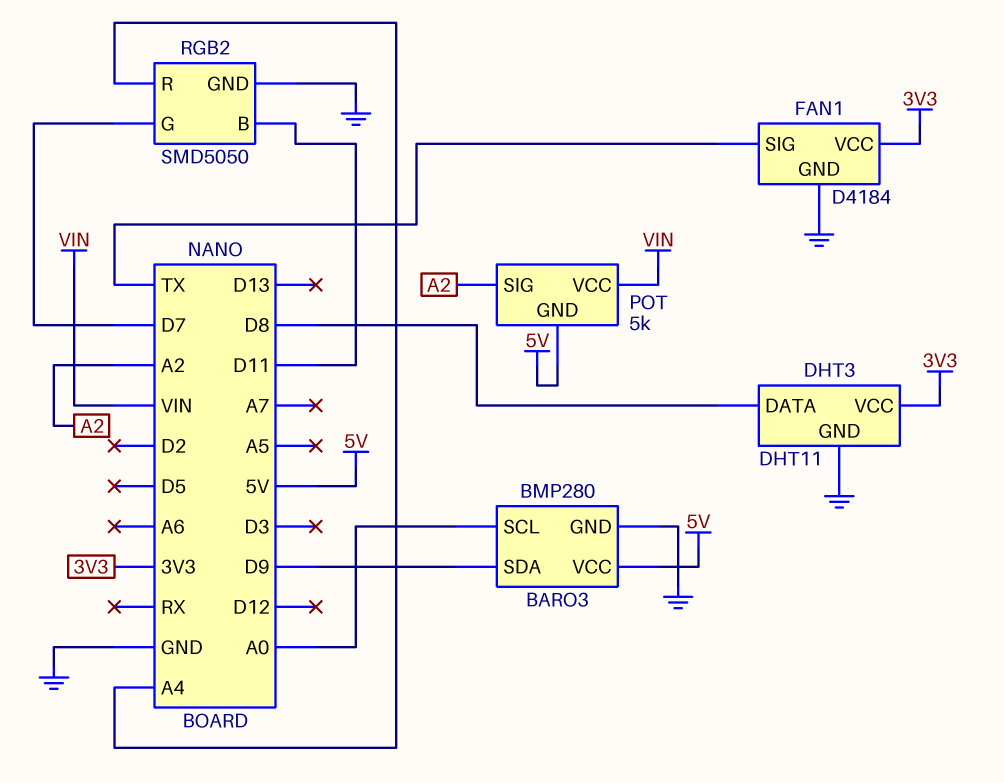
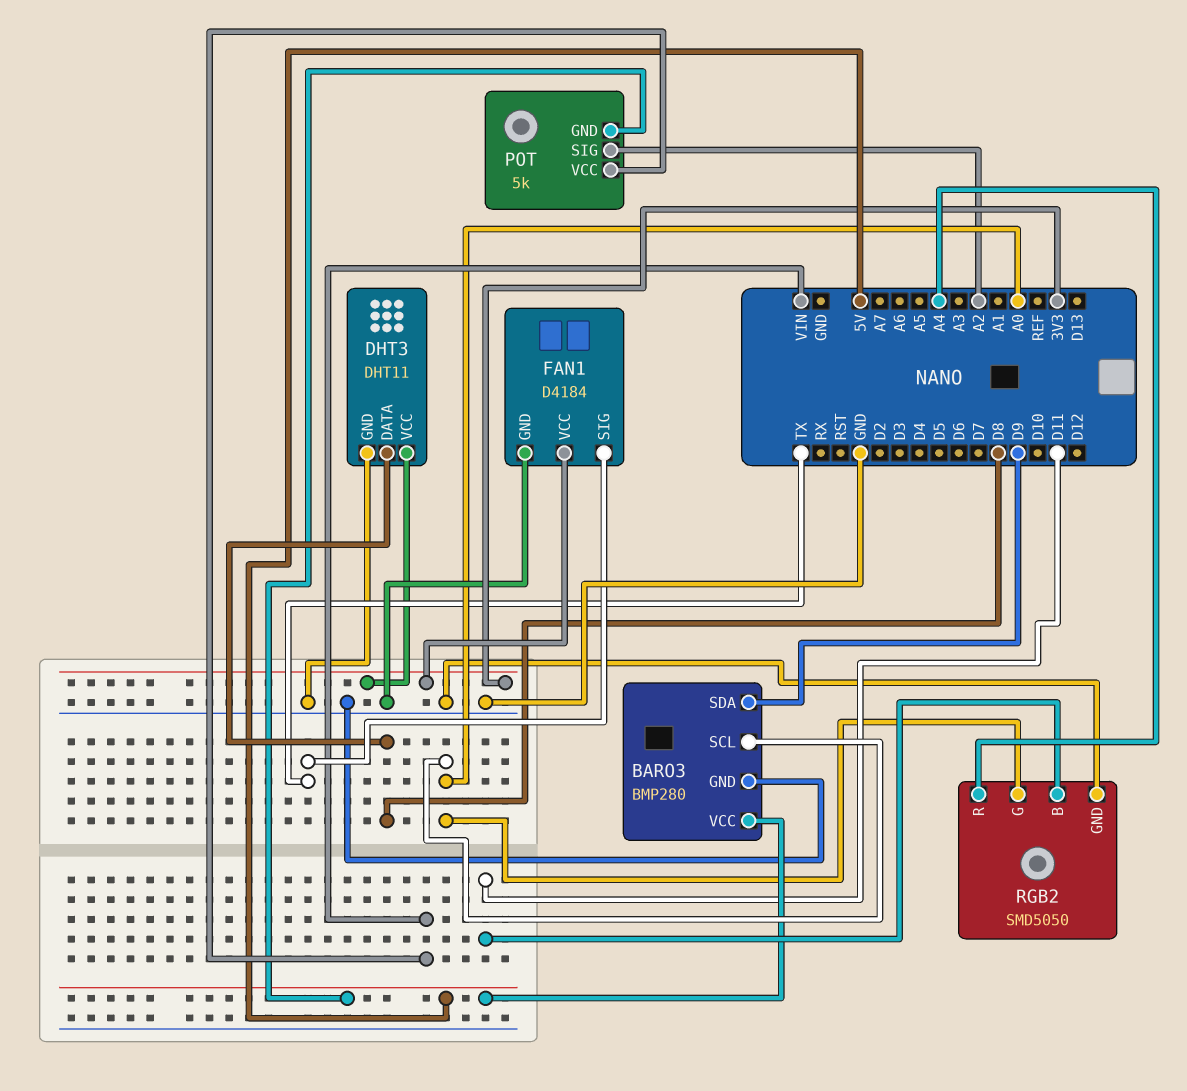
RGB2 pin G: D7 -> A0

